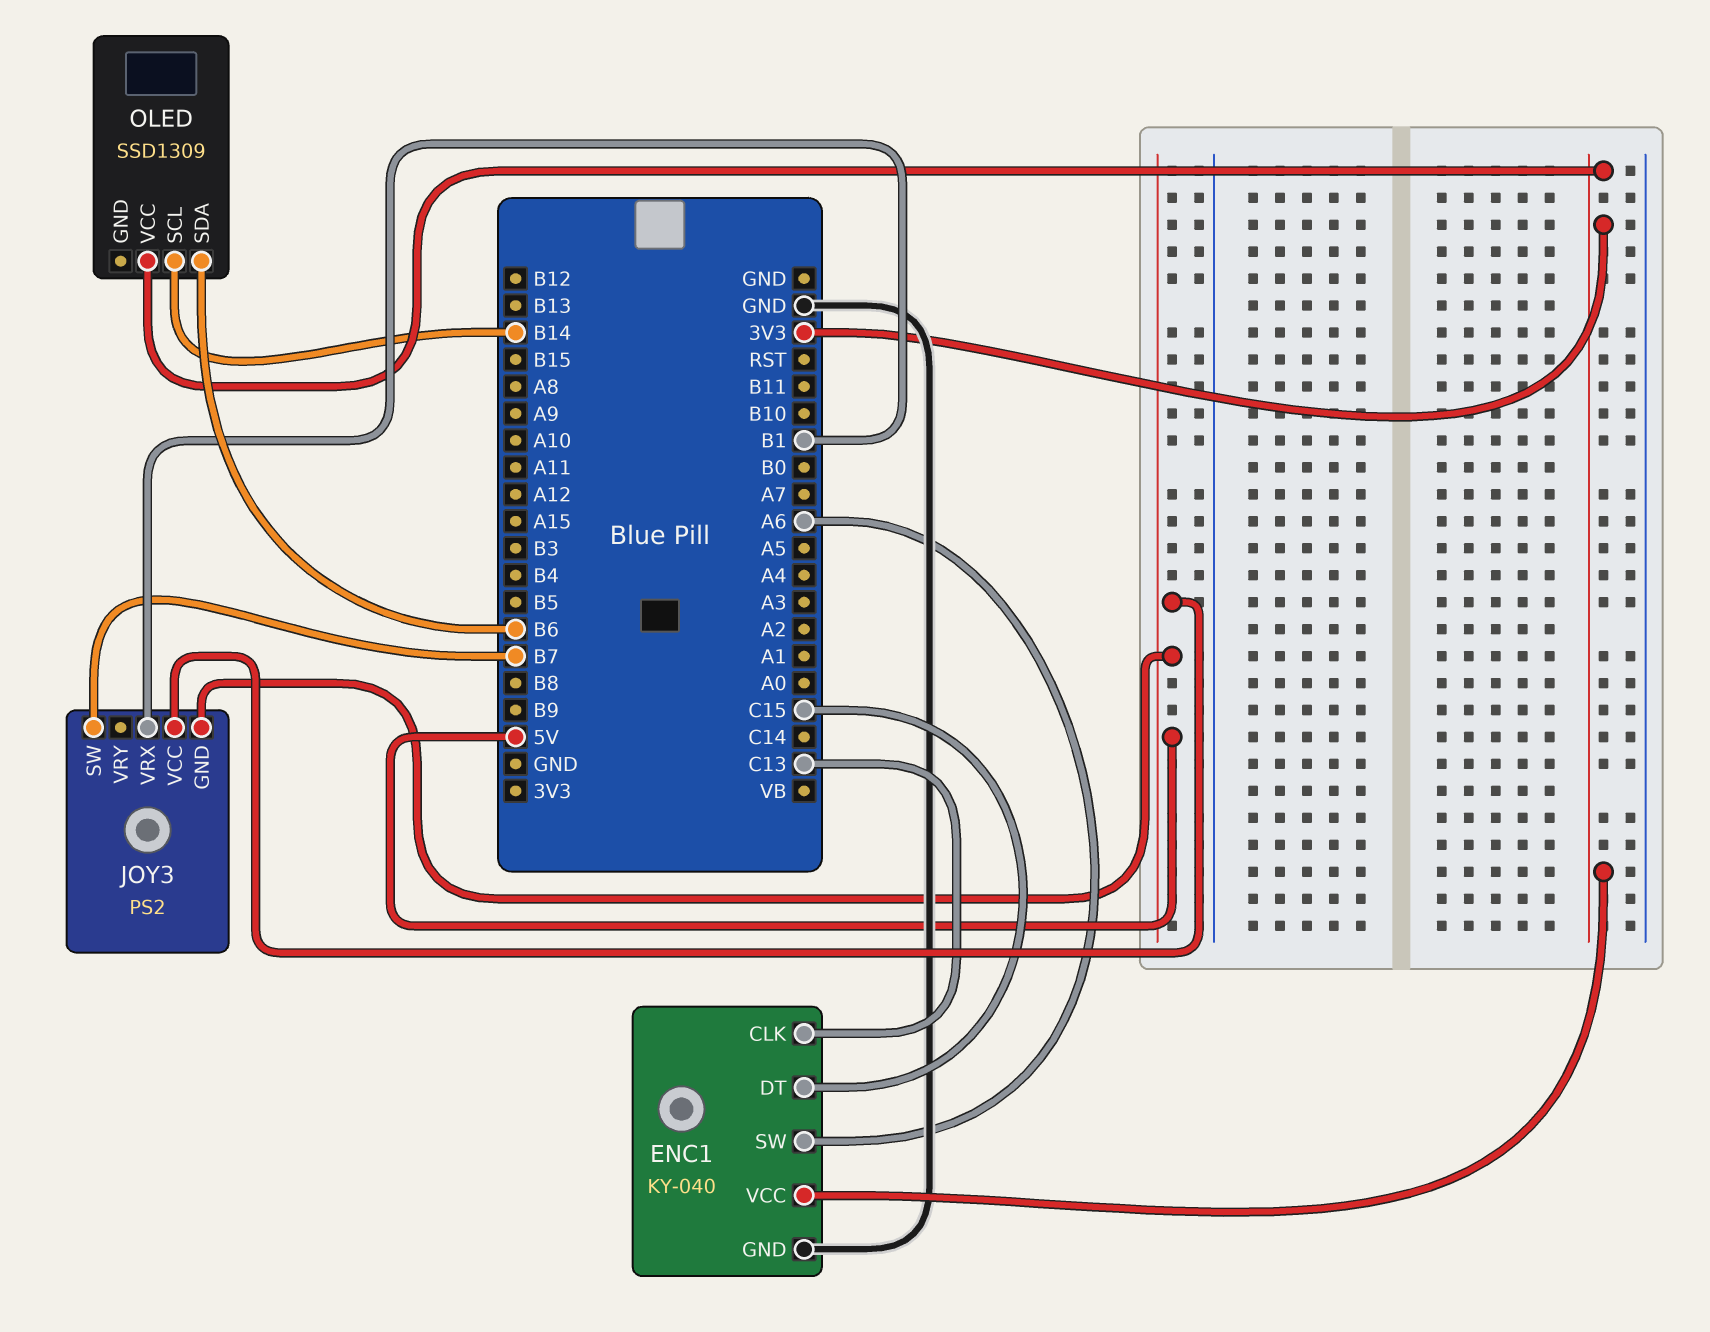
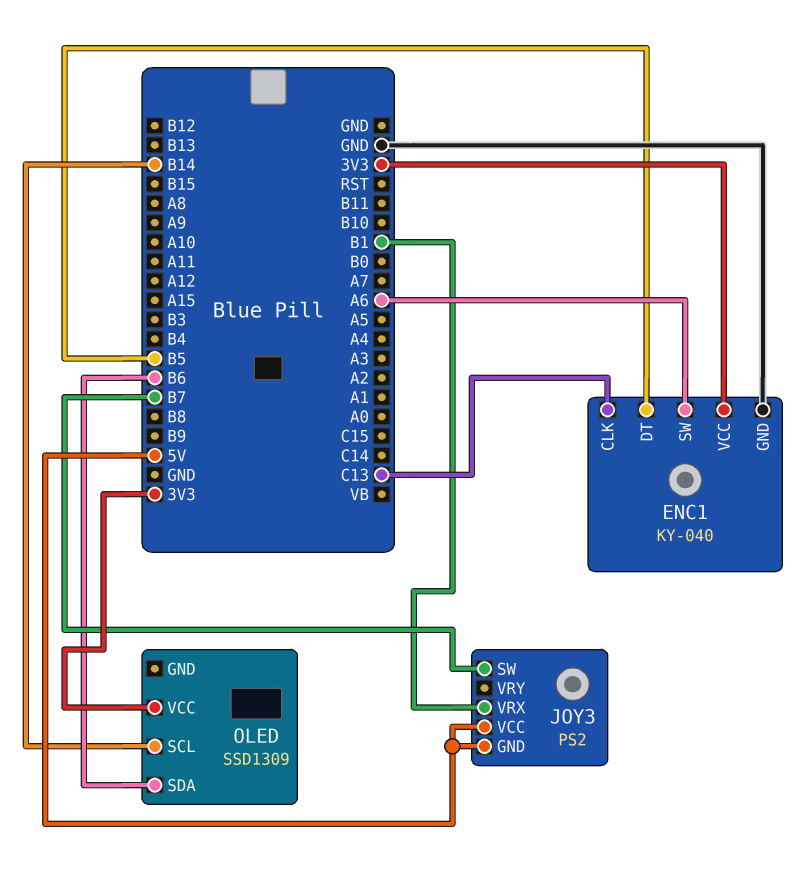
ENC1 pin DT: C15 -> B5

